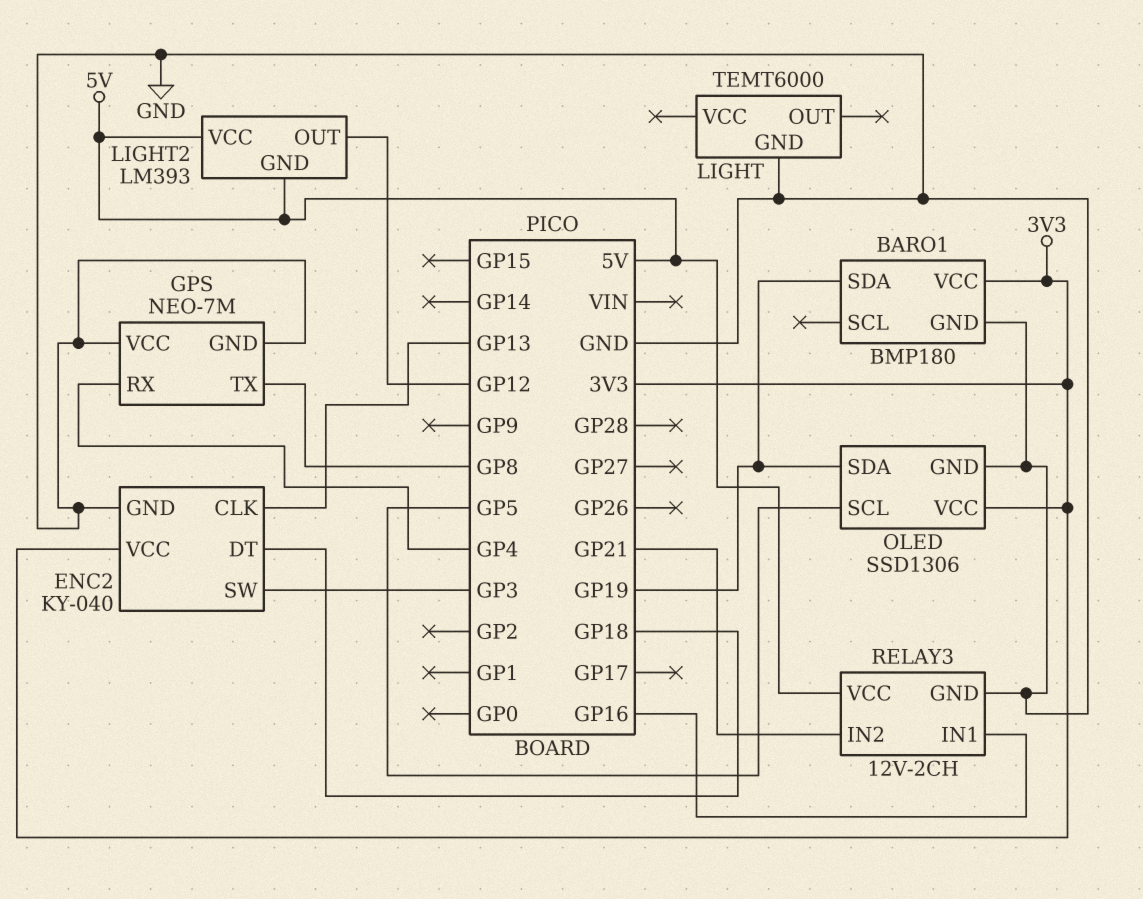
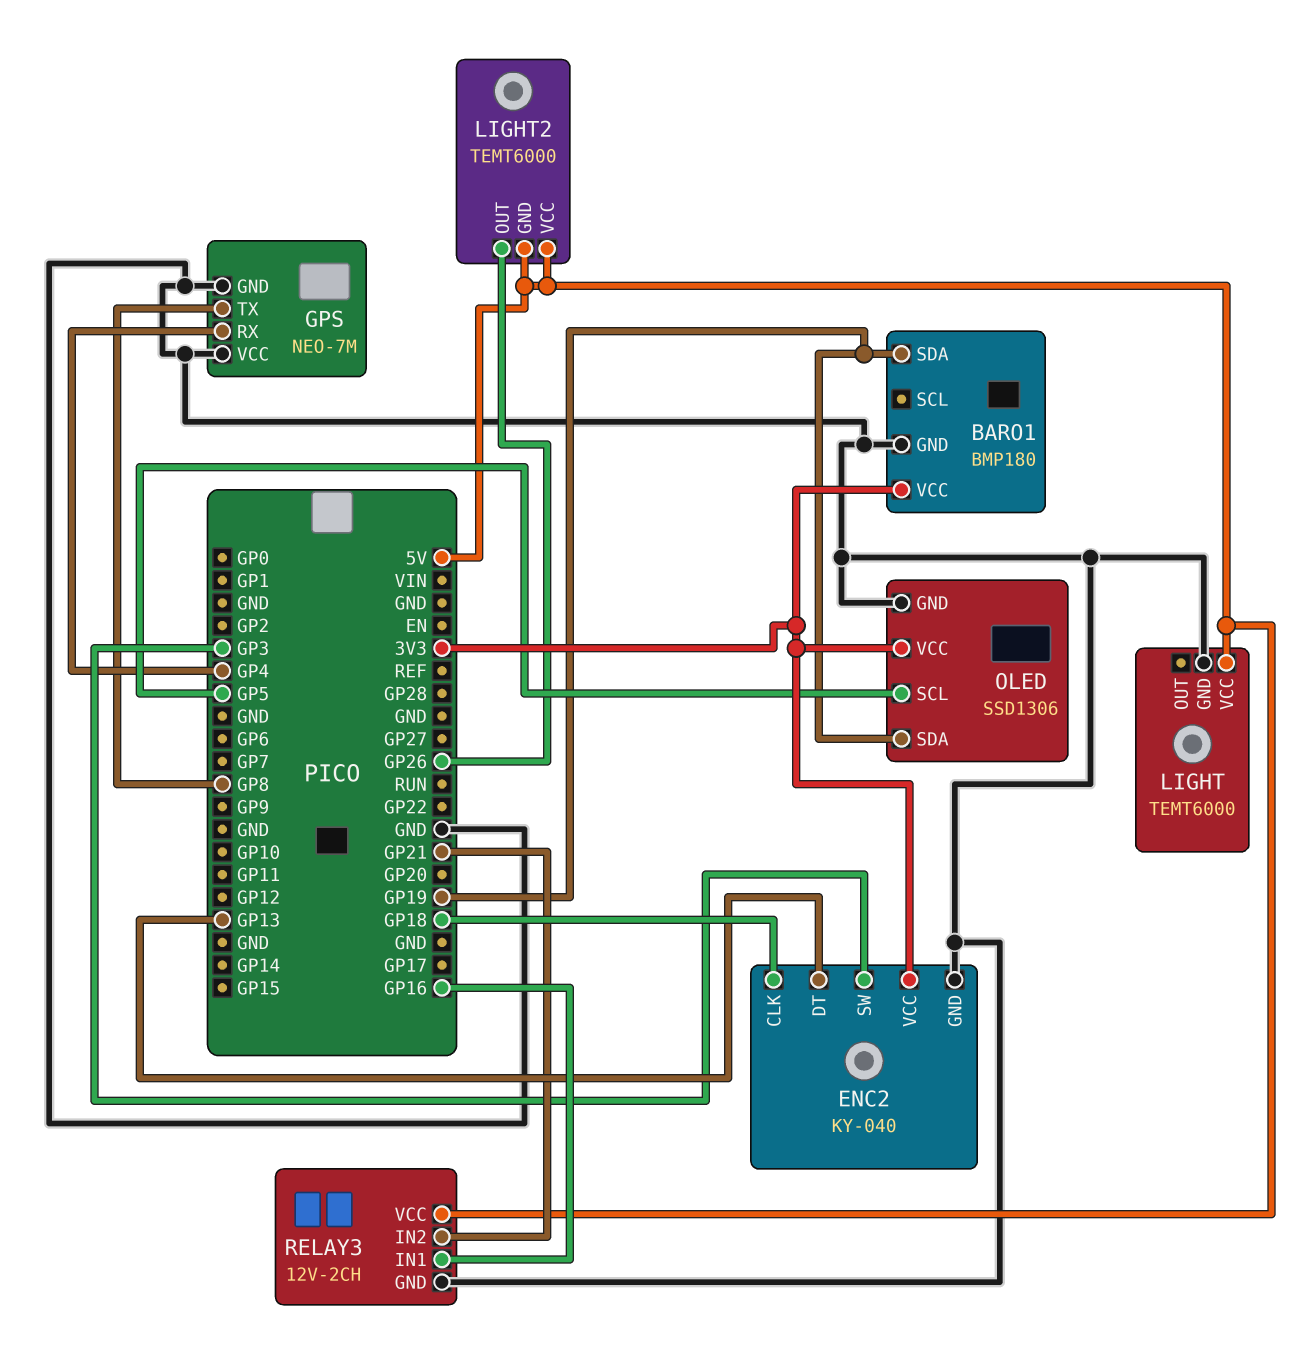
ENC2 pin CLK: GP13 -> GP18
ENC2 pin DT: GP18 -> GP13
LIGHT pin VCC: none -> 5V
LIGHT2: LM393 -> TEMT6000
LIGHT2 pin OUT: GP12 -> GP26

